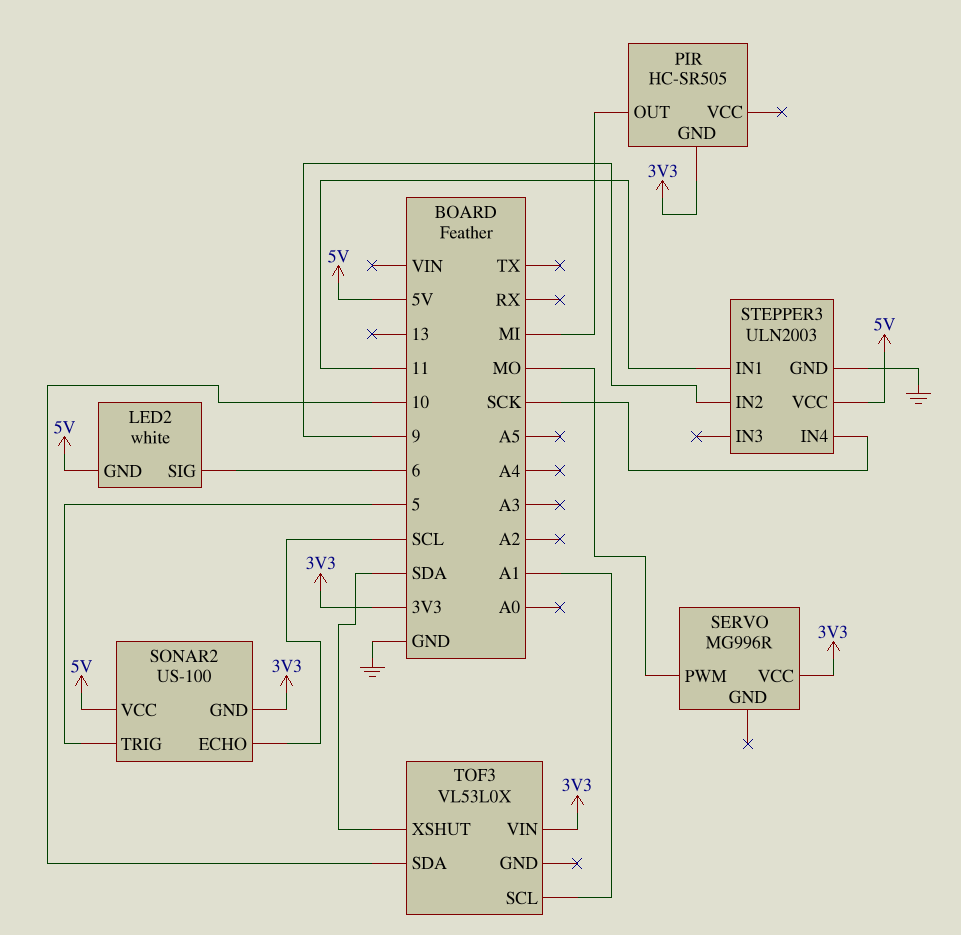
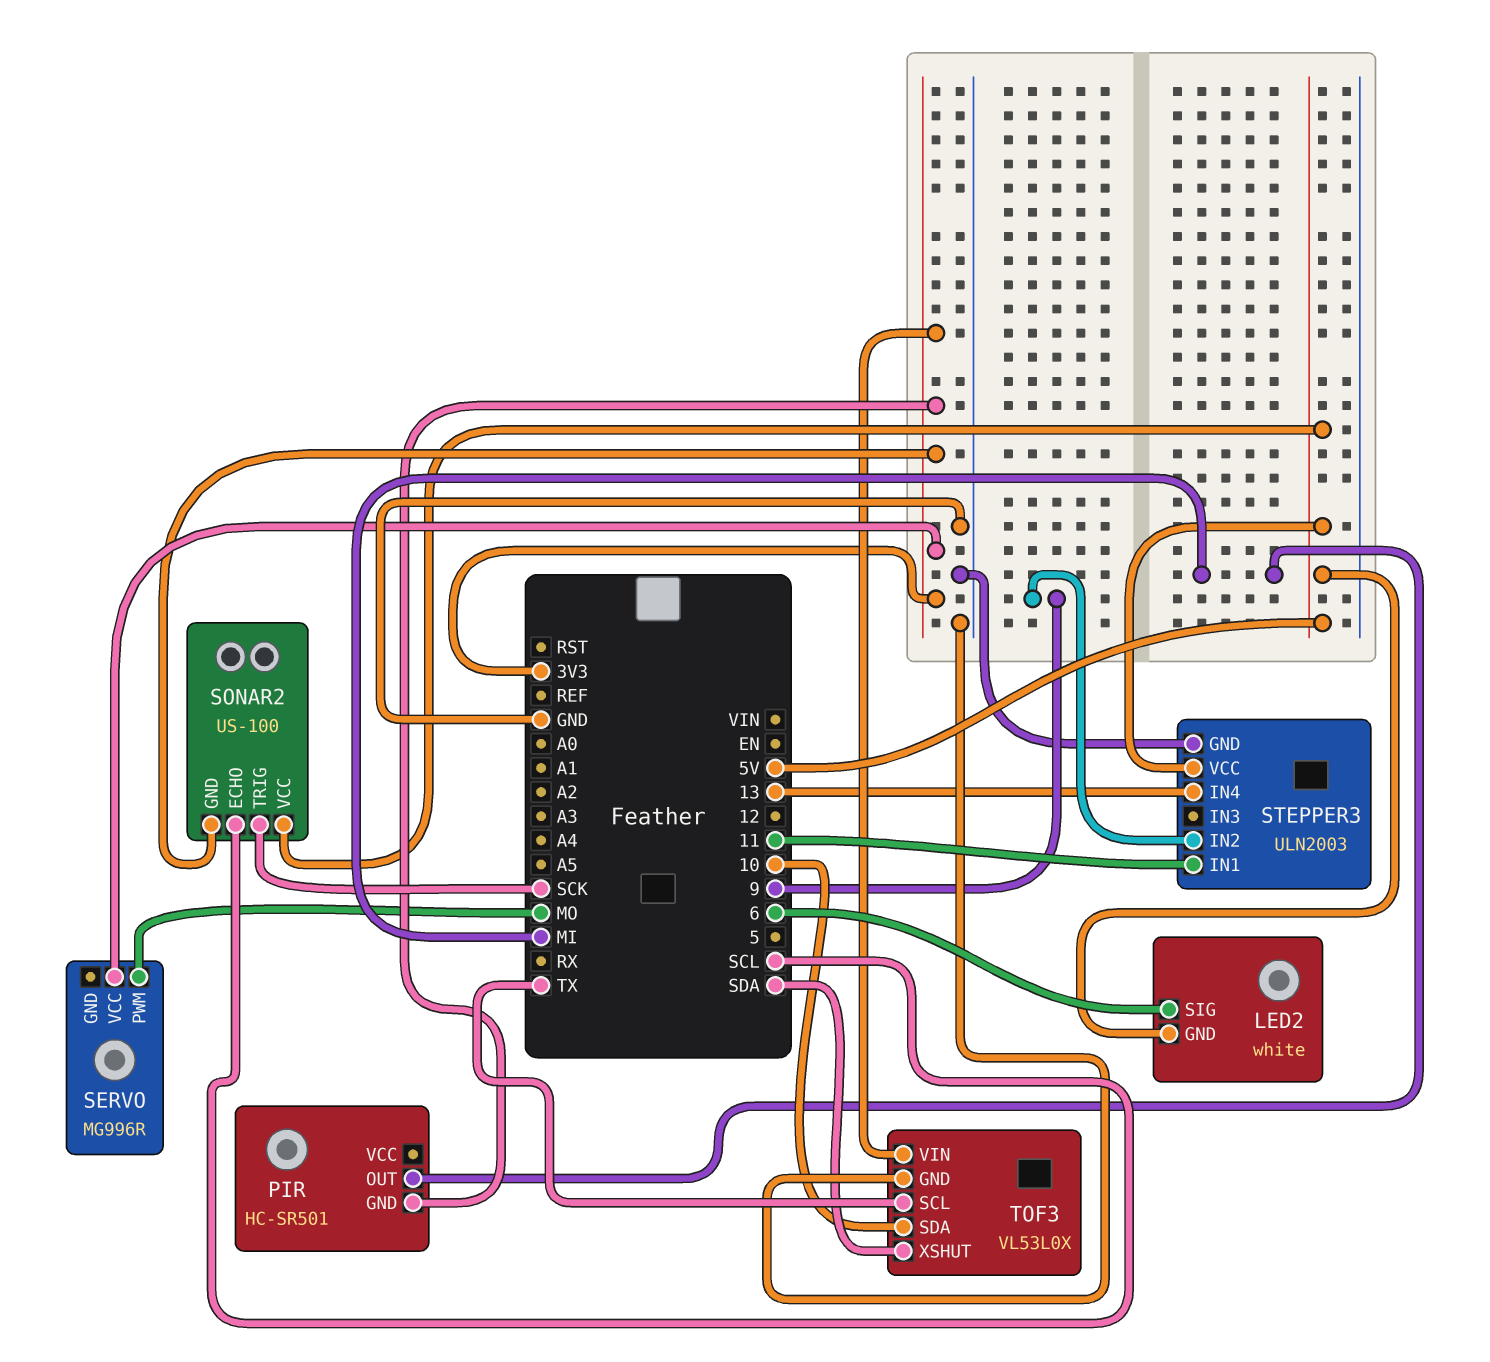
PIR: HC-SR505 -> HC-SR501
SONAR2 pin TRIG: 5 -> SCK
STEPPER3 pin IN4: SCK -> 13
TOF3 pin GND: none -> GND
TOF3 pin SCL: A1 -> TX

